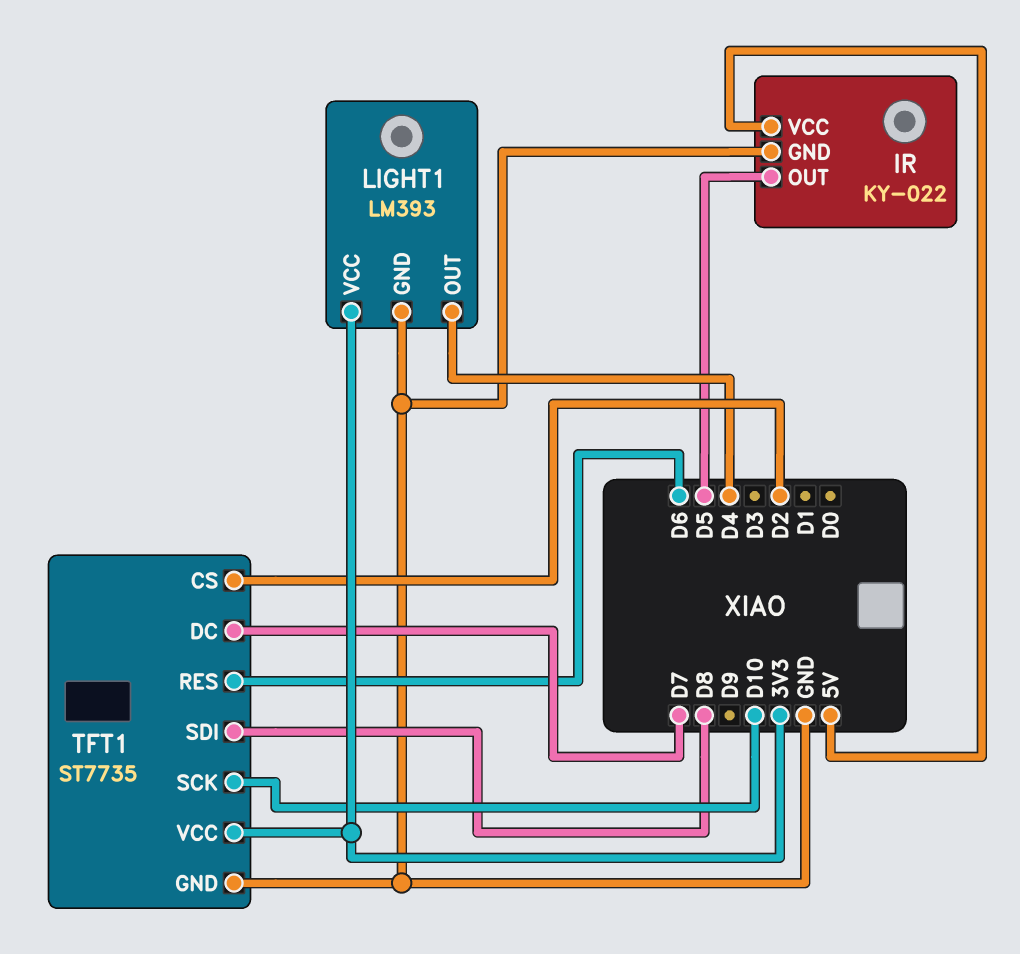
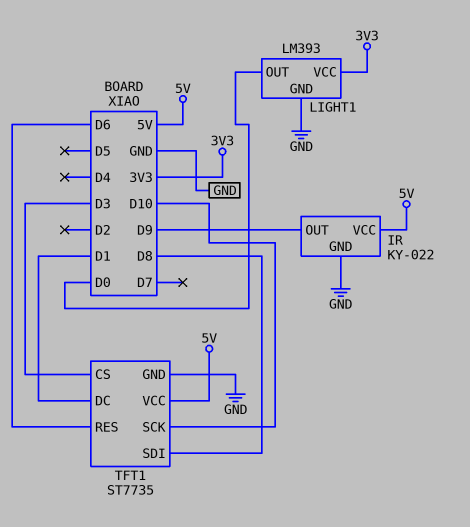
IR pin OUT: D5 -> D9
LIGHT1 pin OUT: D4 -> D0
TFT1 pin CS: D2 -> D3
TFT1 pin DC: D7 -> D1
TFT1 pin VCC: 3V3 -> 5V

